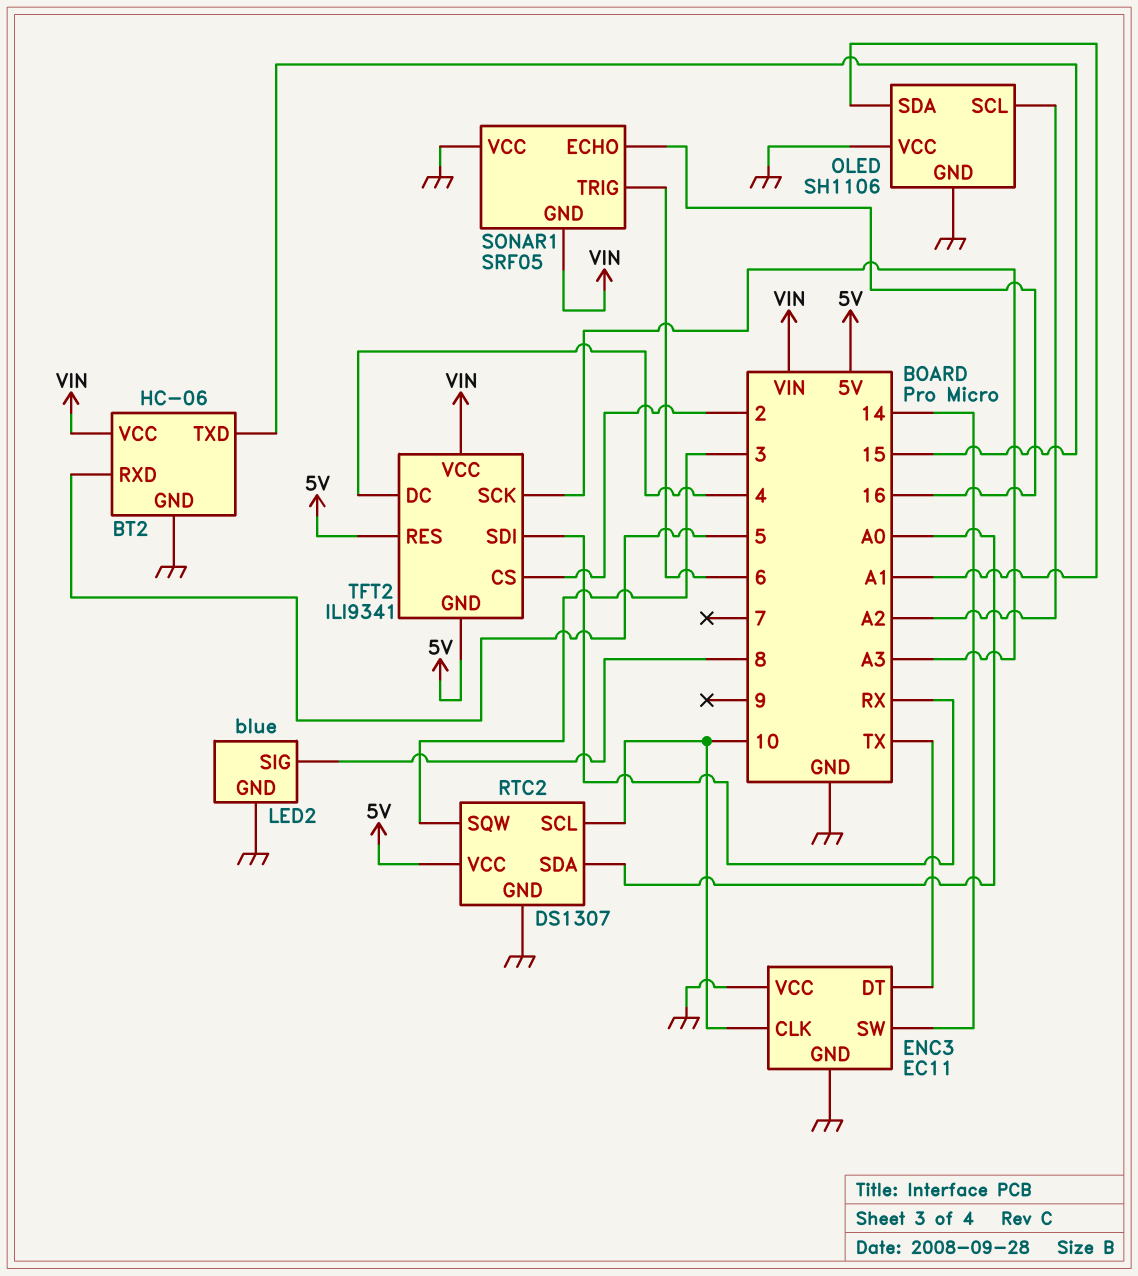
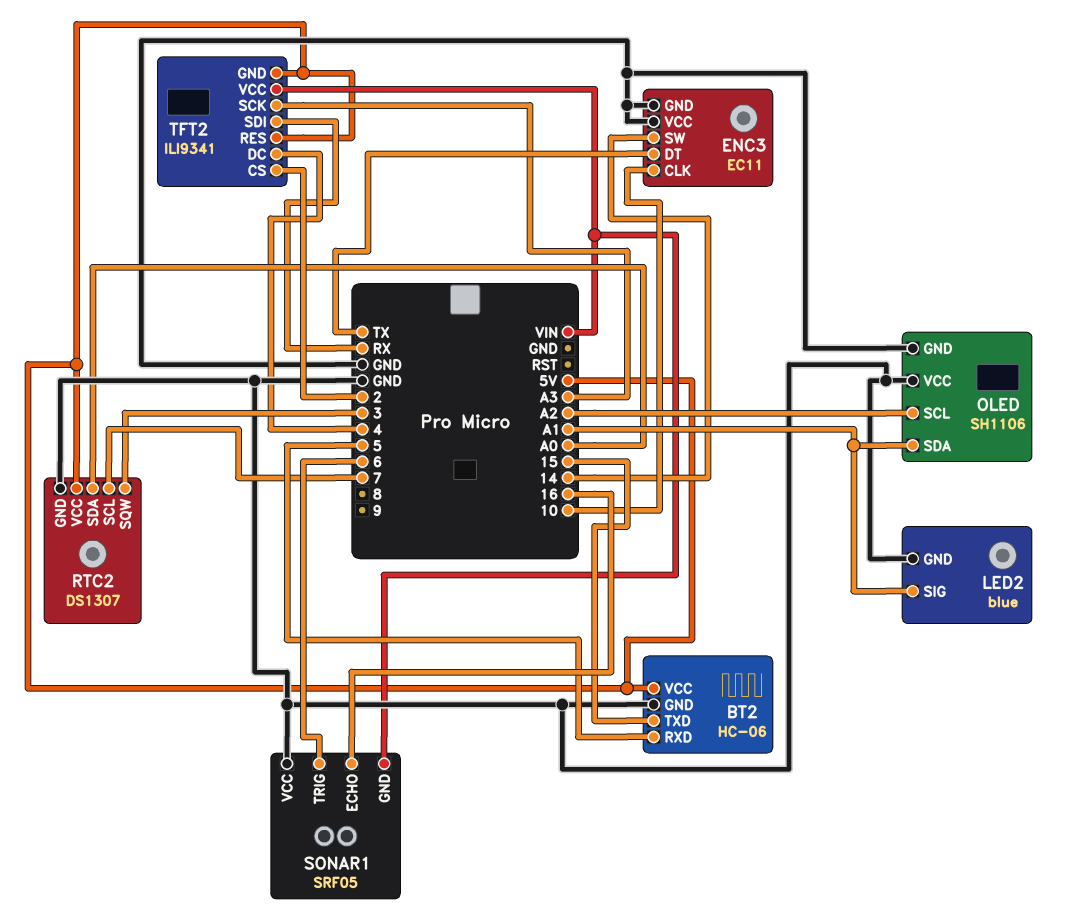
BT2 pin VCC: VIN -> 5V
LED2 pin SIG: 8 -> A1
RTC2 pin SCL: 10 -> 7

